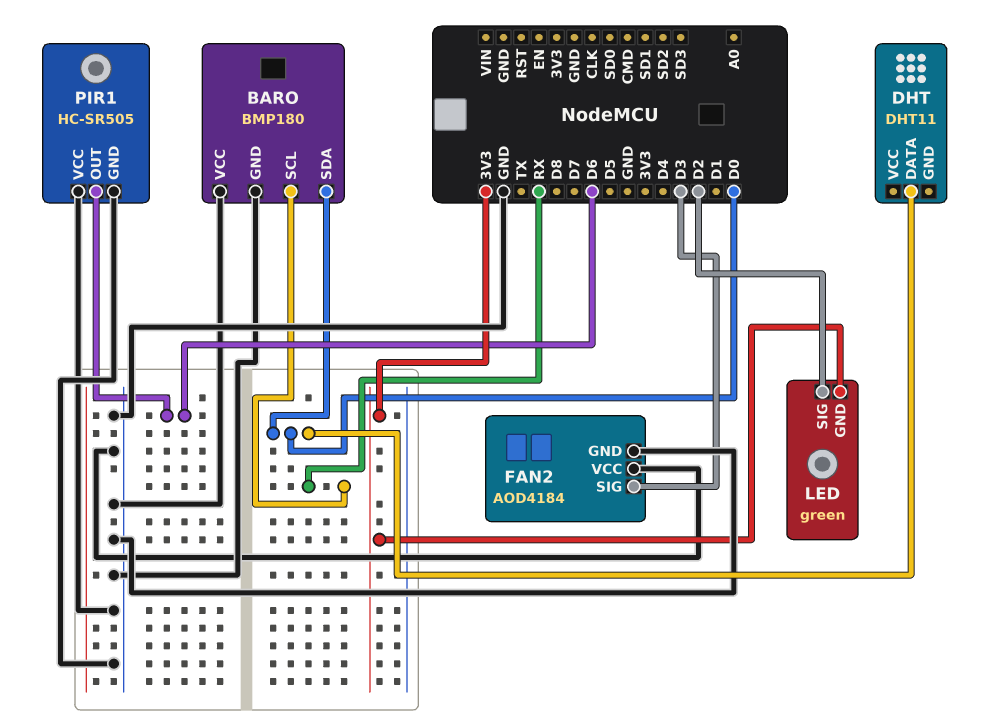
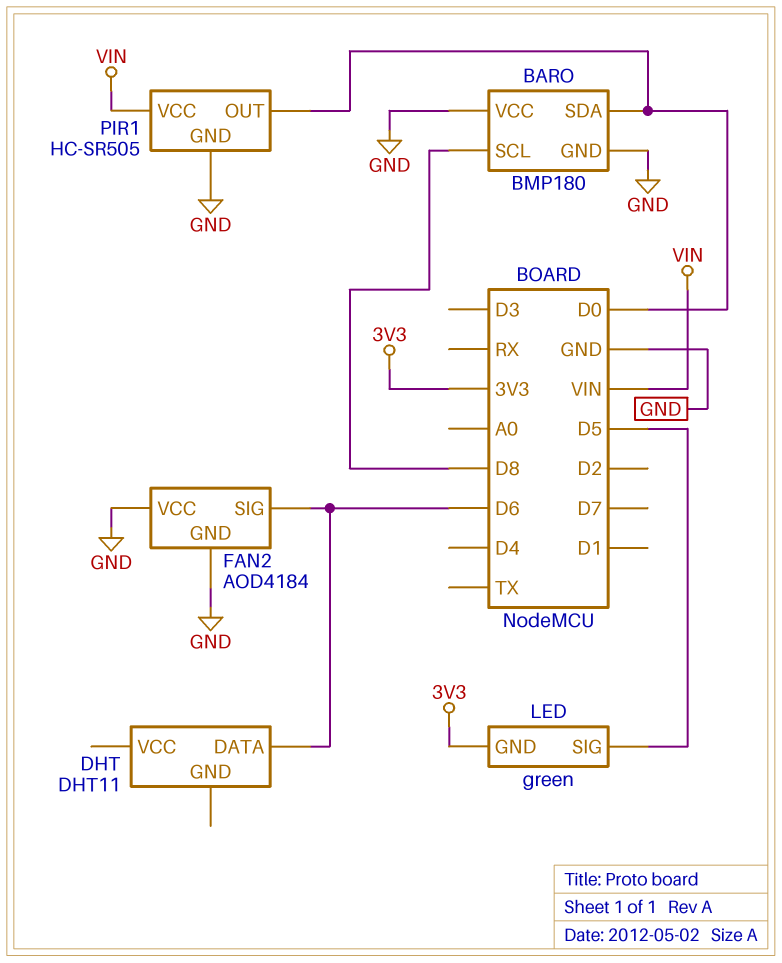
BARO pin SCL: RX -> D8
DHT pin DATA: D0 -> D6
FAN2 pin SIG: D3 -> D6
LED pin SIG: D2 -> D5
PIR1 pin OUT: D6 -> D0
PIR1 pin VCC: GND -> VIN

